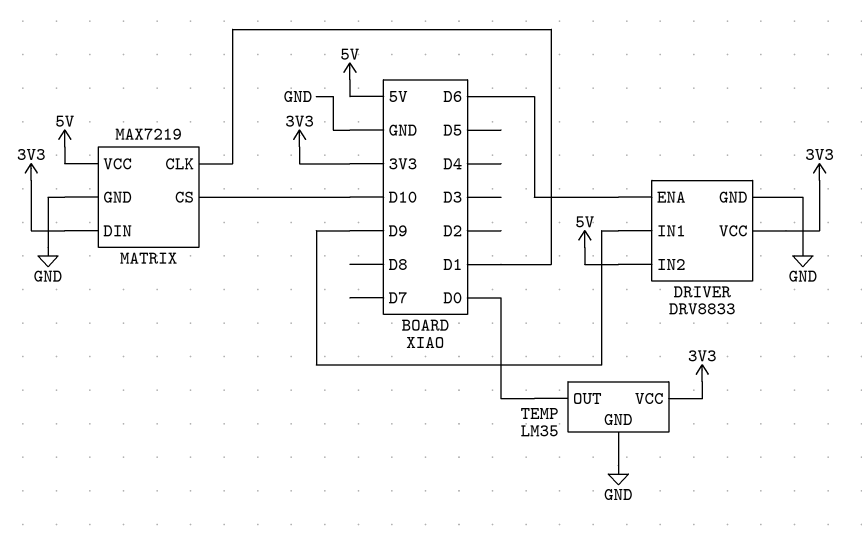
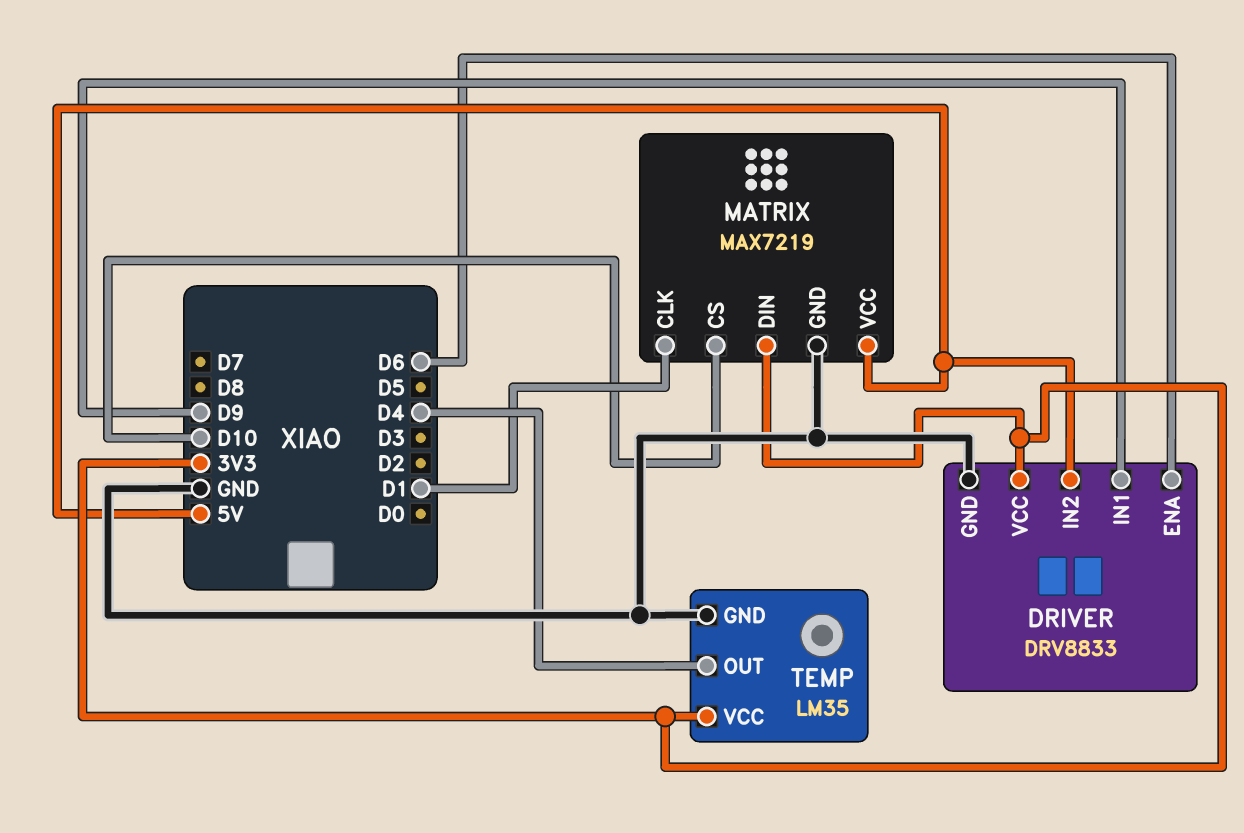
TEMP pin OUT: D0 -> D4

